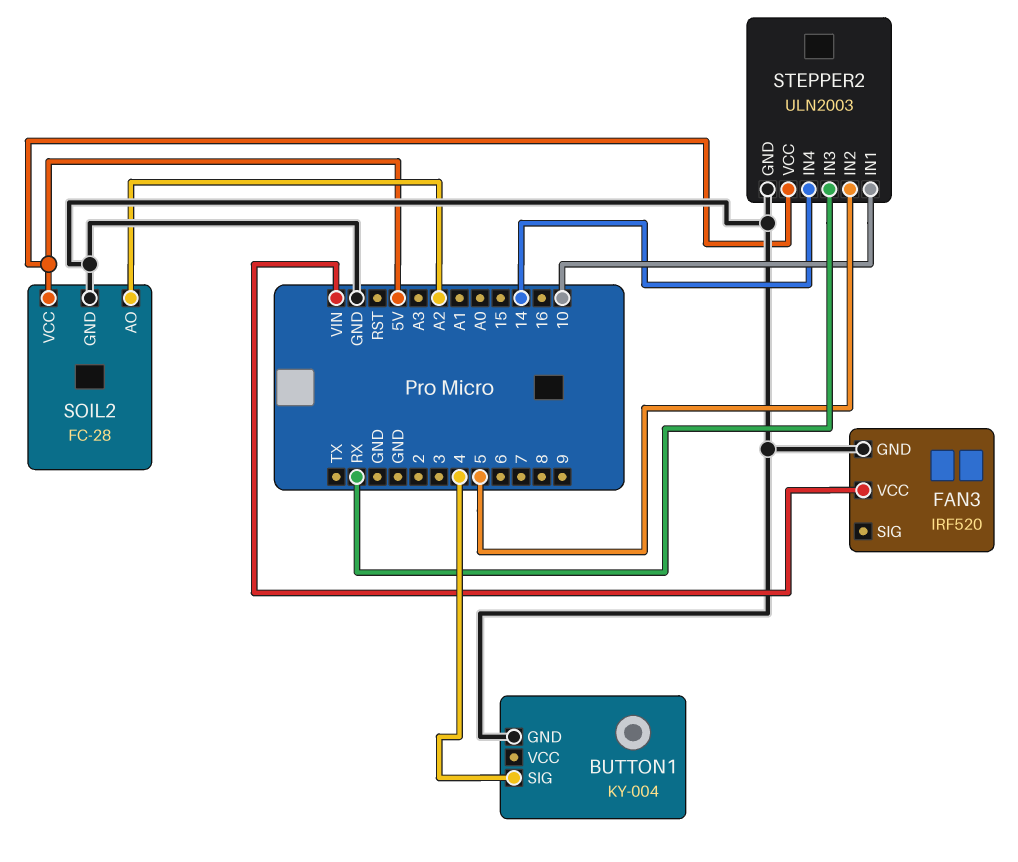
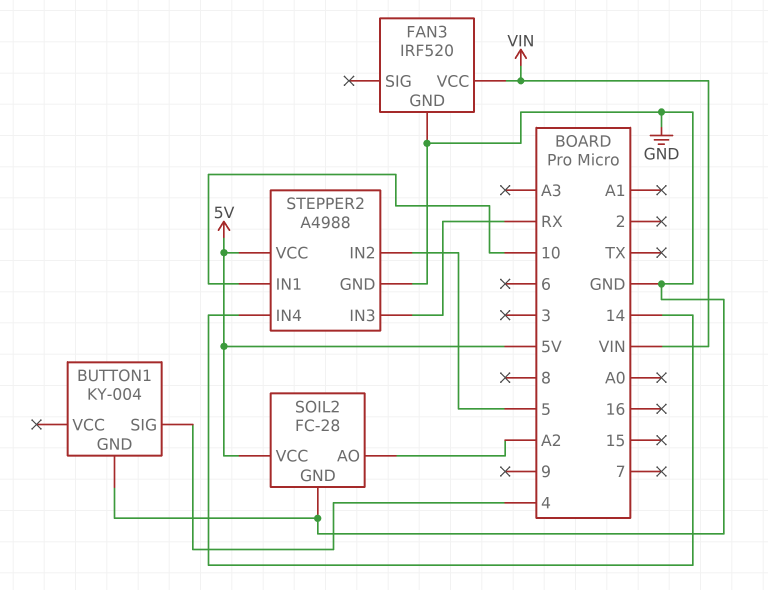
STEPPER2: ULN2003 -> A4988

